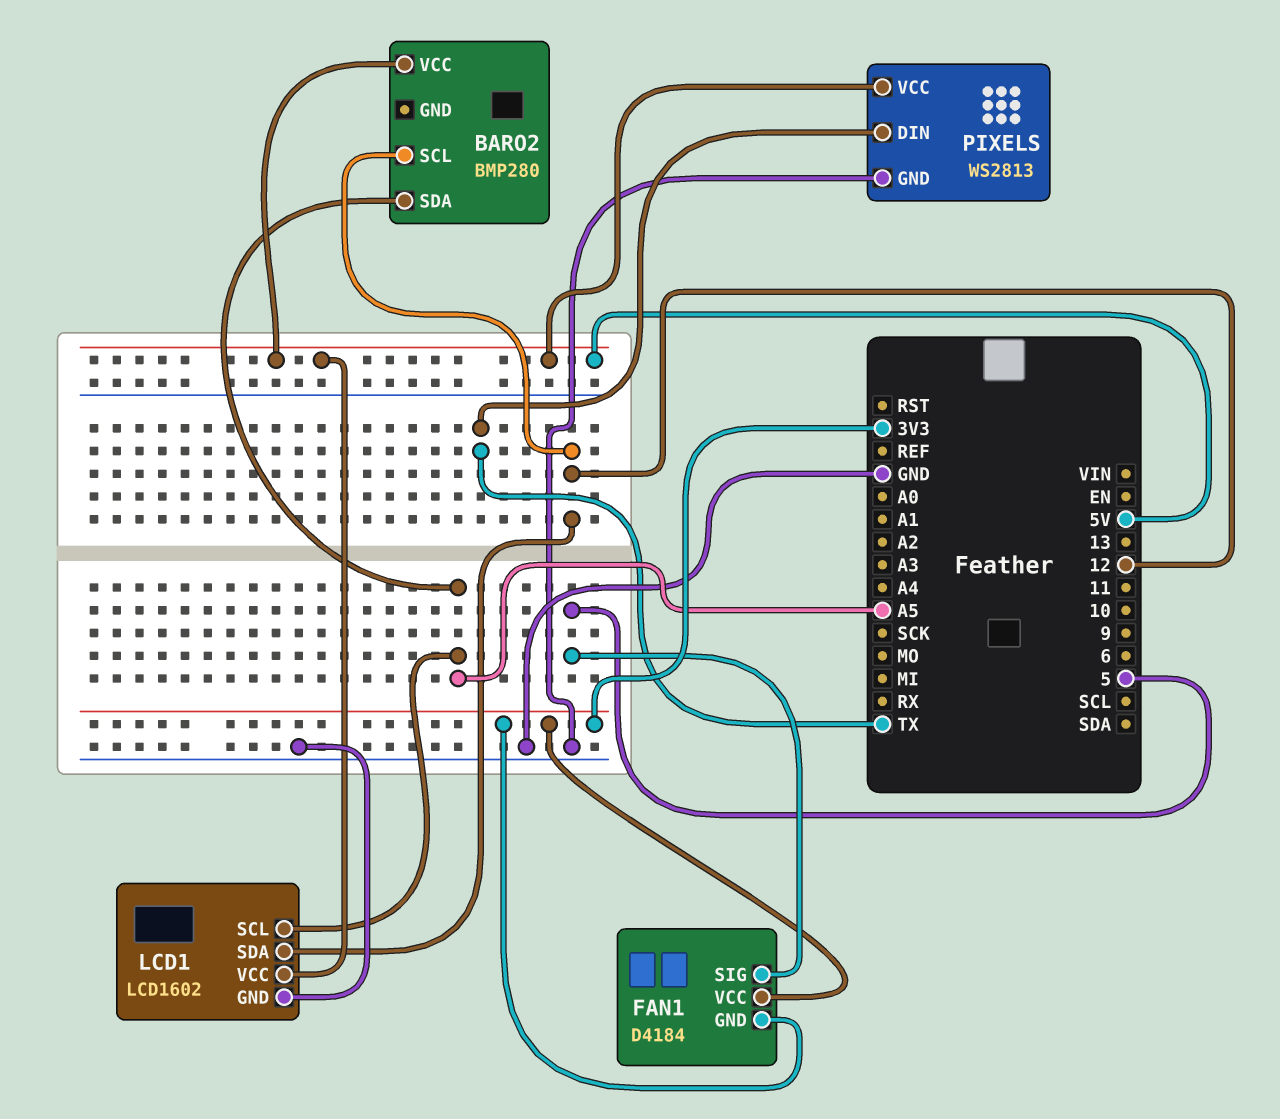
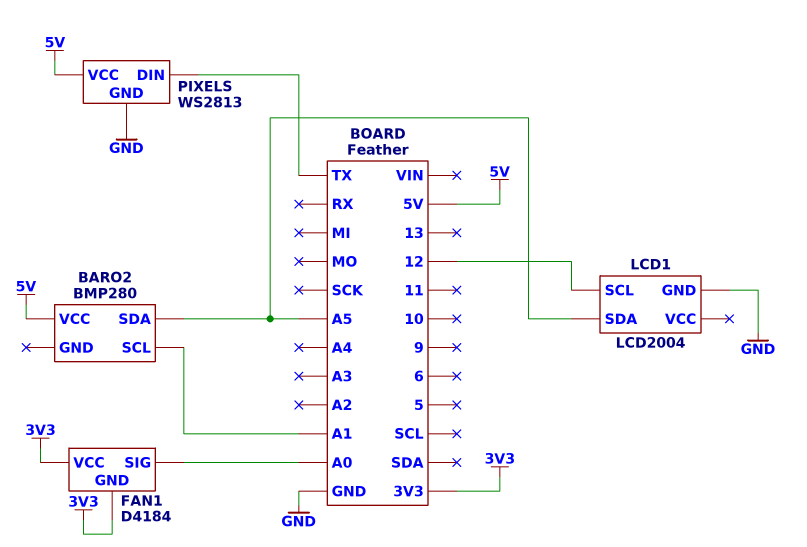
BARO2 pin SCL: 12 -> A1
FAN1 pin SIG: 5 -> A0
LCD1: LCD1602 -> LCD2004
LCD1 pin SCL: A5 -> 12
LCD1 pin SDA: 12 -> A5
LCD1 pin VCC: 5V -> none

